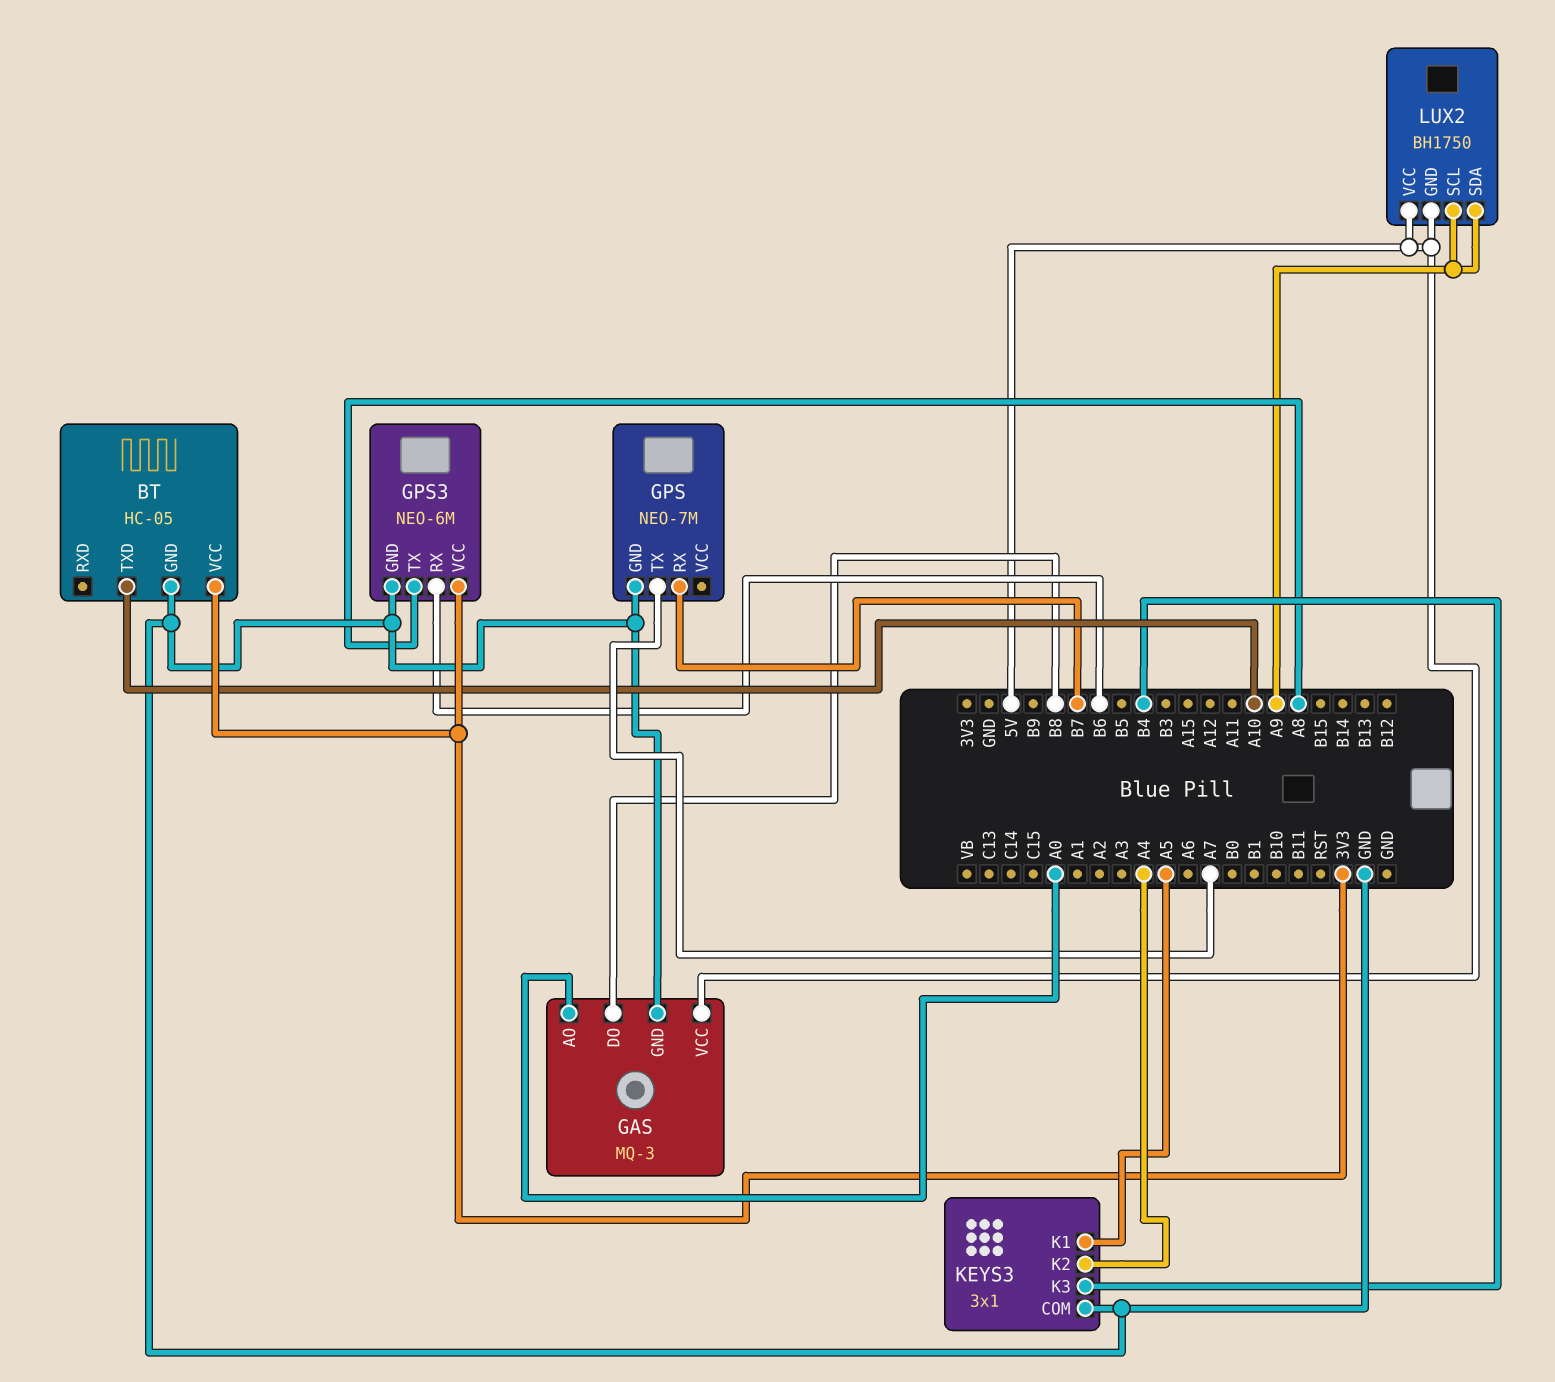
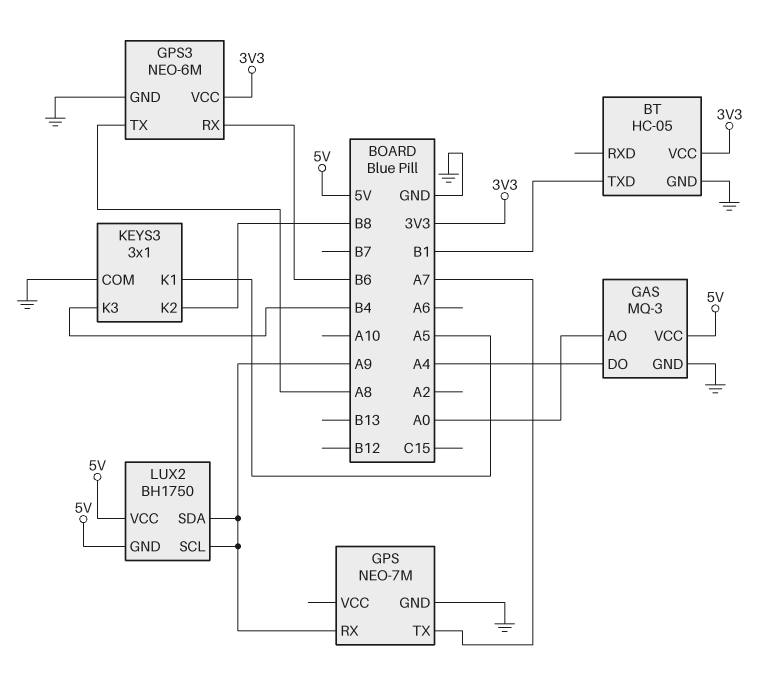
BT pin TXD: A10 -> B1
GAS pin DO: B8 -> A4
GPS pin RX: B7 -> A9
KEYS3 pin K2: A4 -> B8

